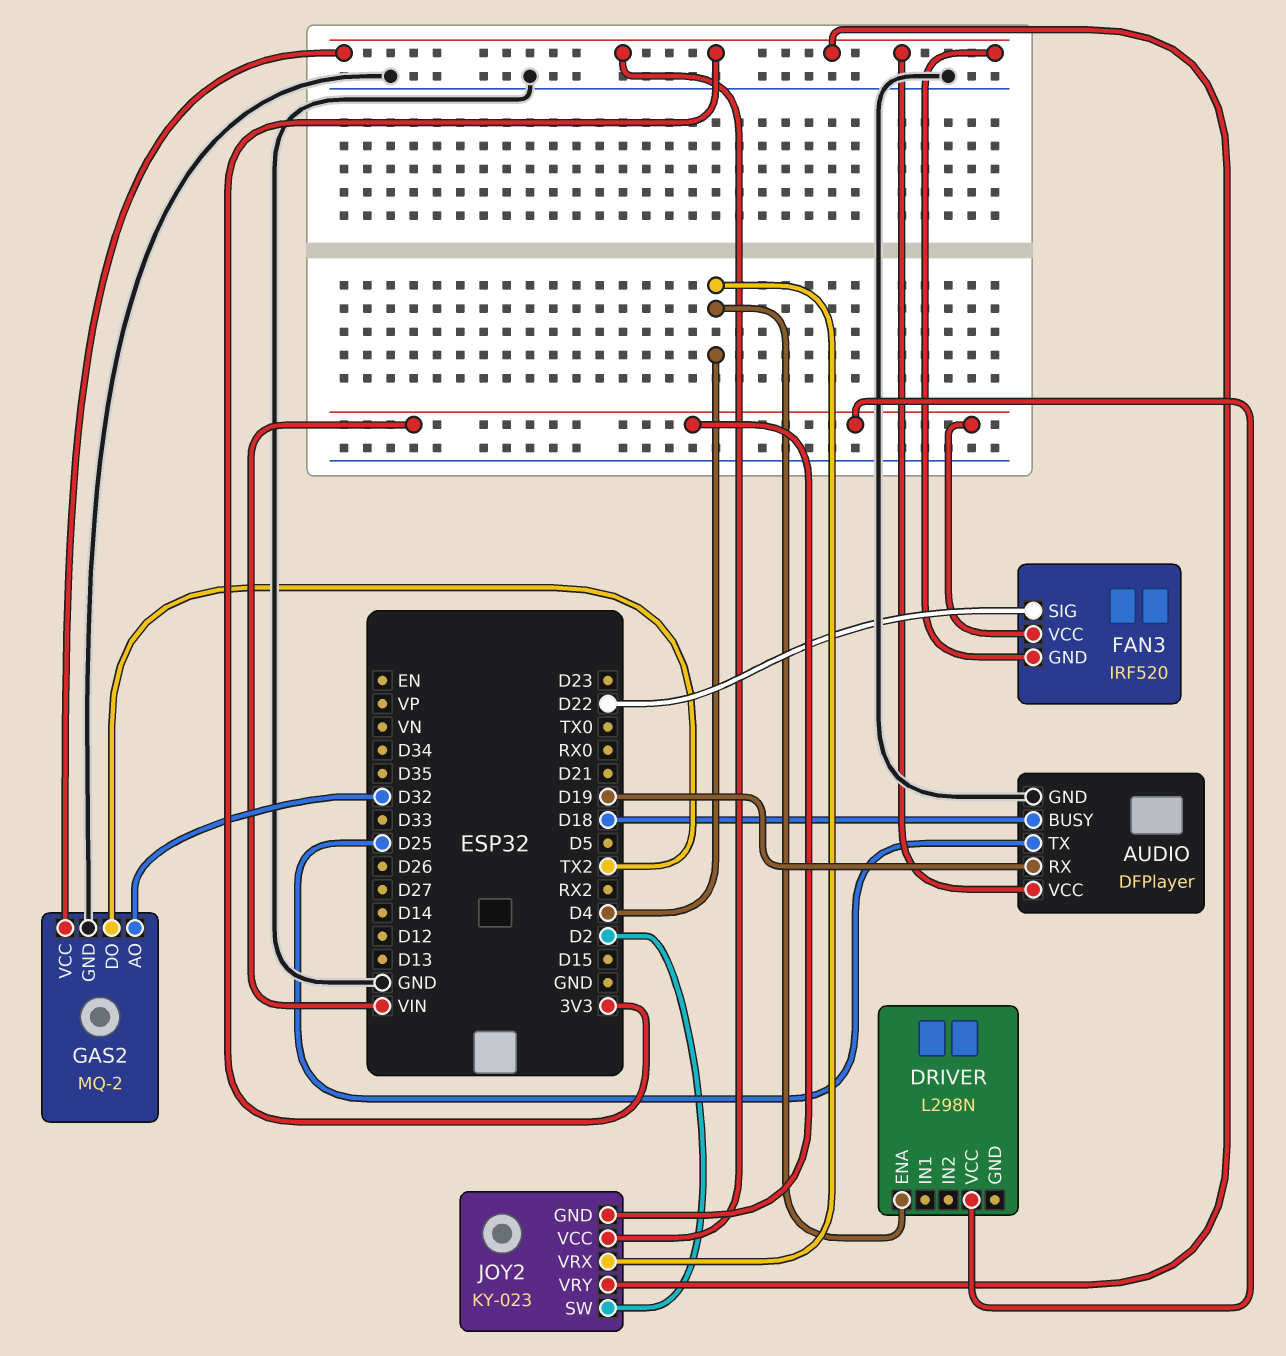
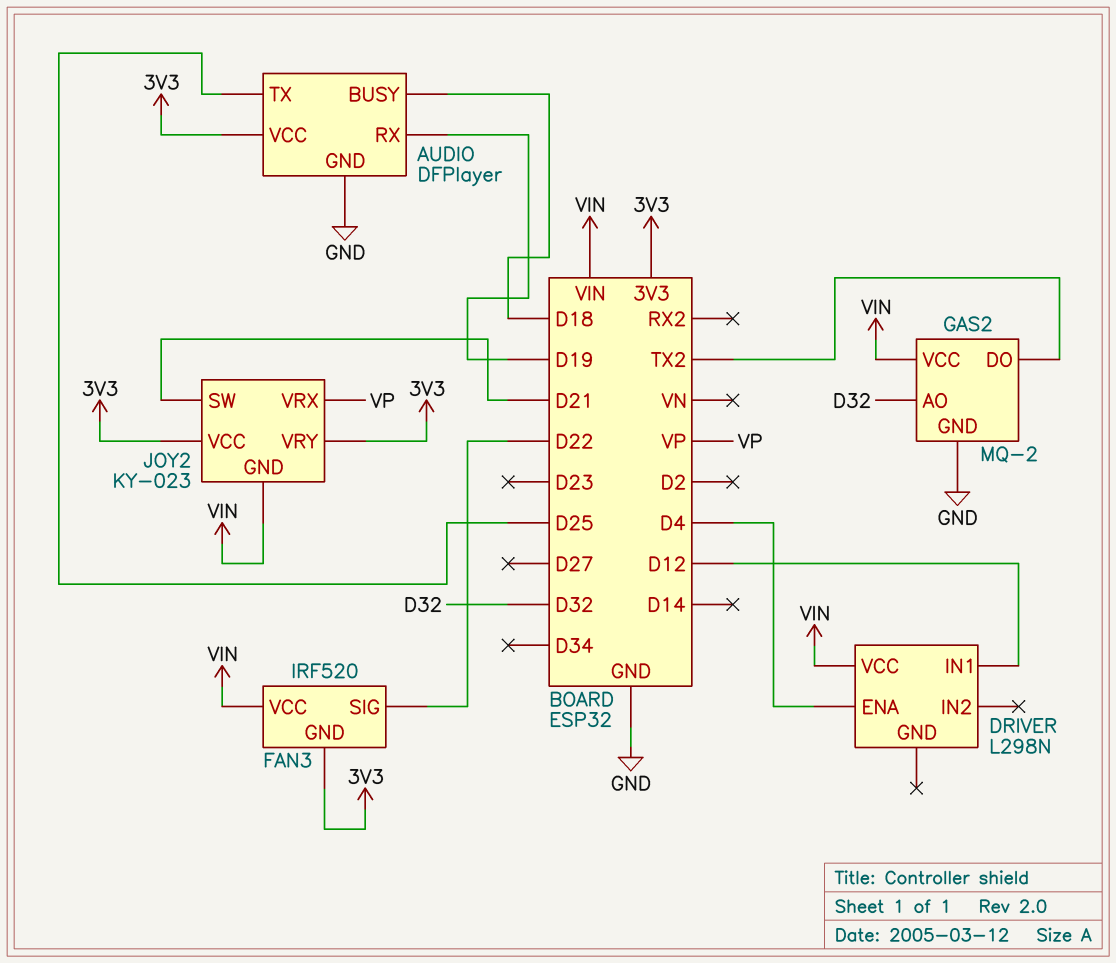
DRIVER pin IN1: none -> D12
GAS2 pin VCC: 3V3 -> VIN
JOY2 pin SW: D2 -> D21
JOY2 pin VRX: D4 -> VP

